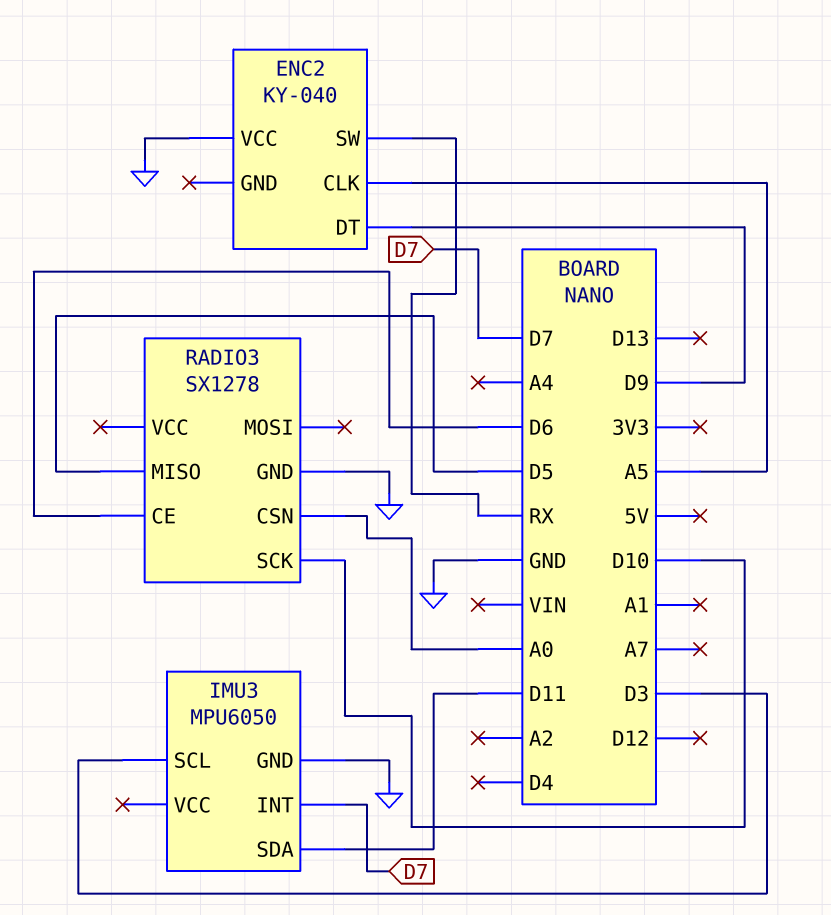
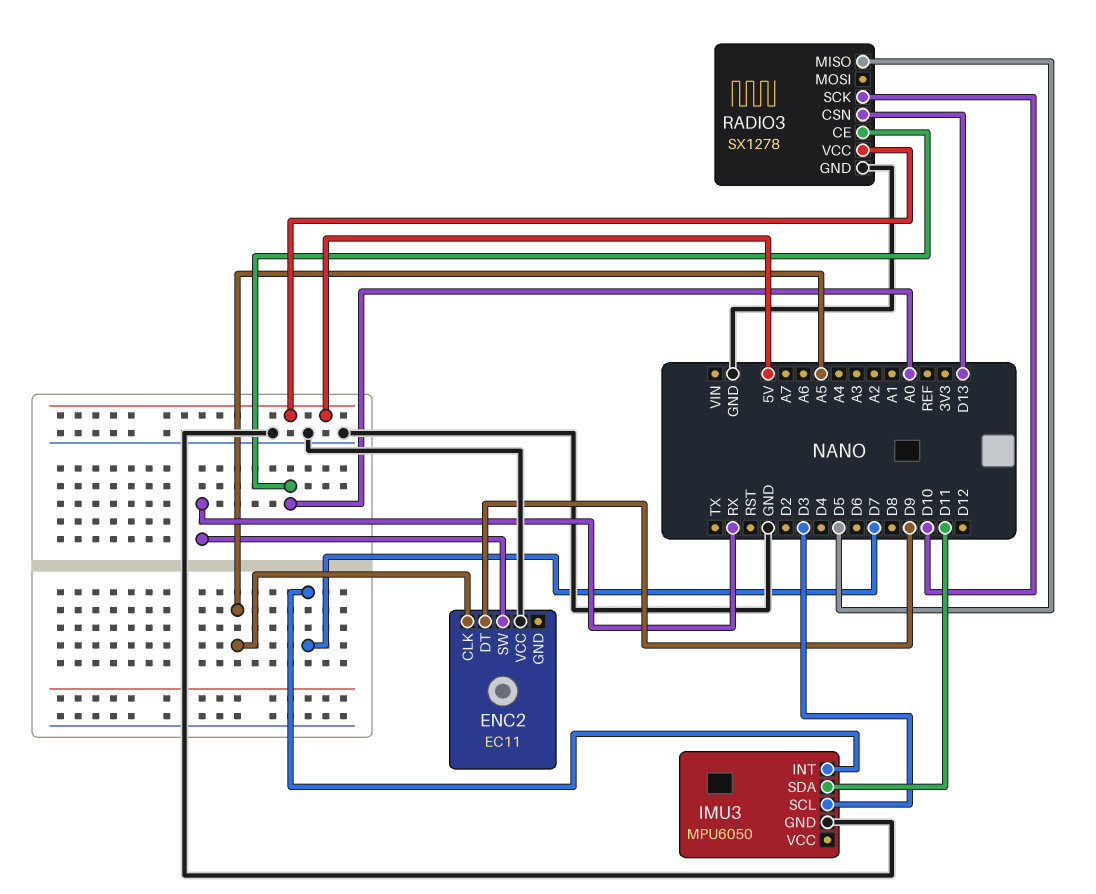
ENC2: KY-040 -> EC11
RADIO3 pin CE: D6 -> A0
RADIO3 pin CSN: A0 -> D13
RADIO3 pin VCC: none -> 5V

